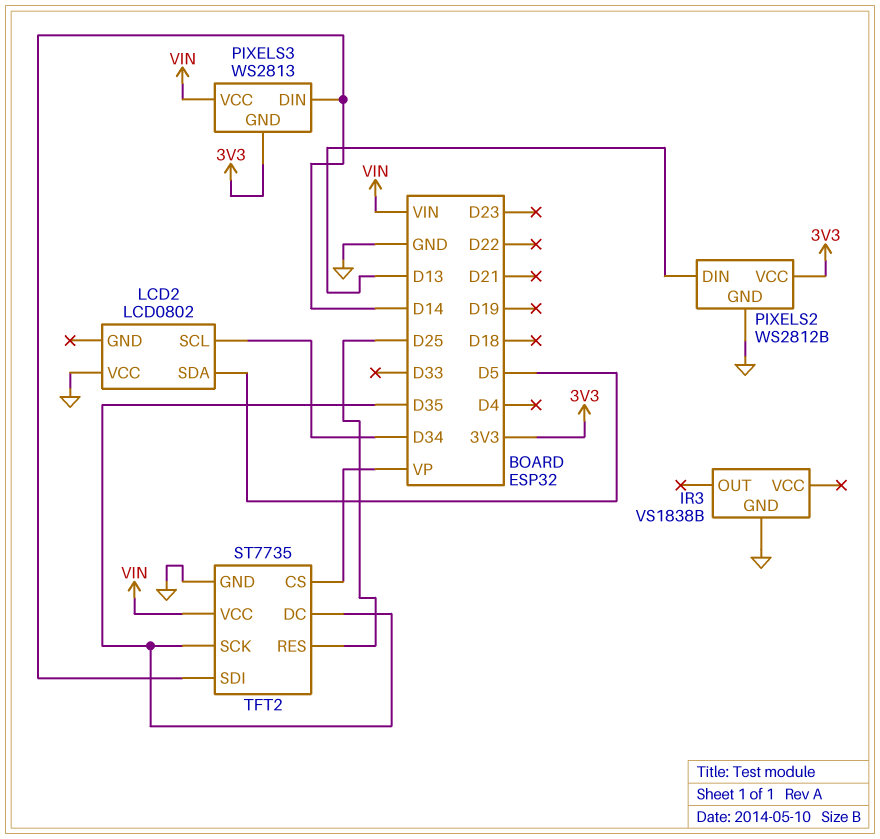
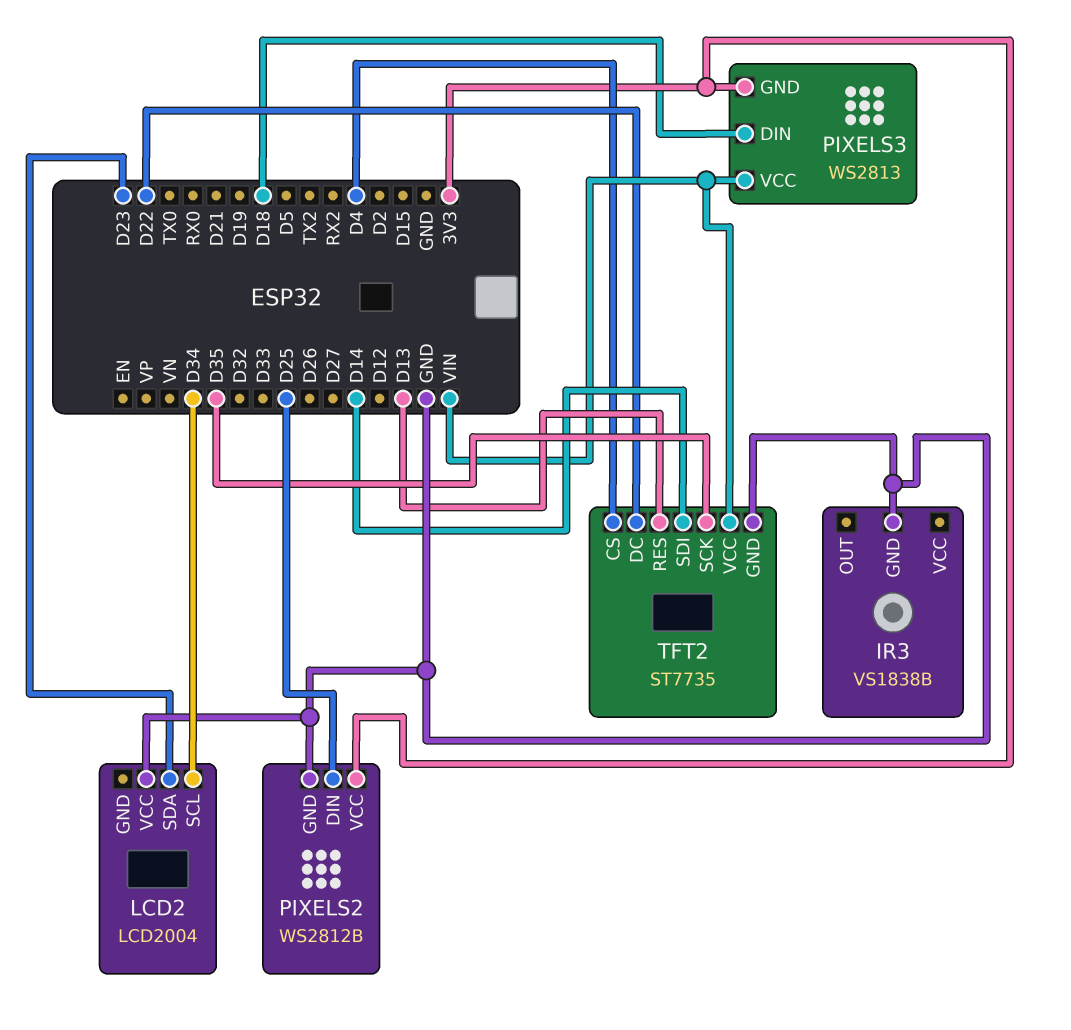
LCD2: LCD0802 -> LCD2004
LCD2 pin SDA: D5 -> D23
PIXELS2 pin DIN: D13 -> D25
PIXELS3 pin DIN: D14 -> D18
TFT2 pin CS: VP -> D4
TFT2 pin DC: D35 -> D22
TFT2 pin RES: D25 -> D13

